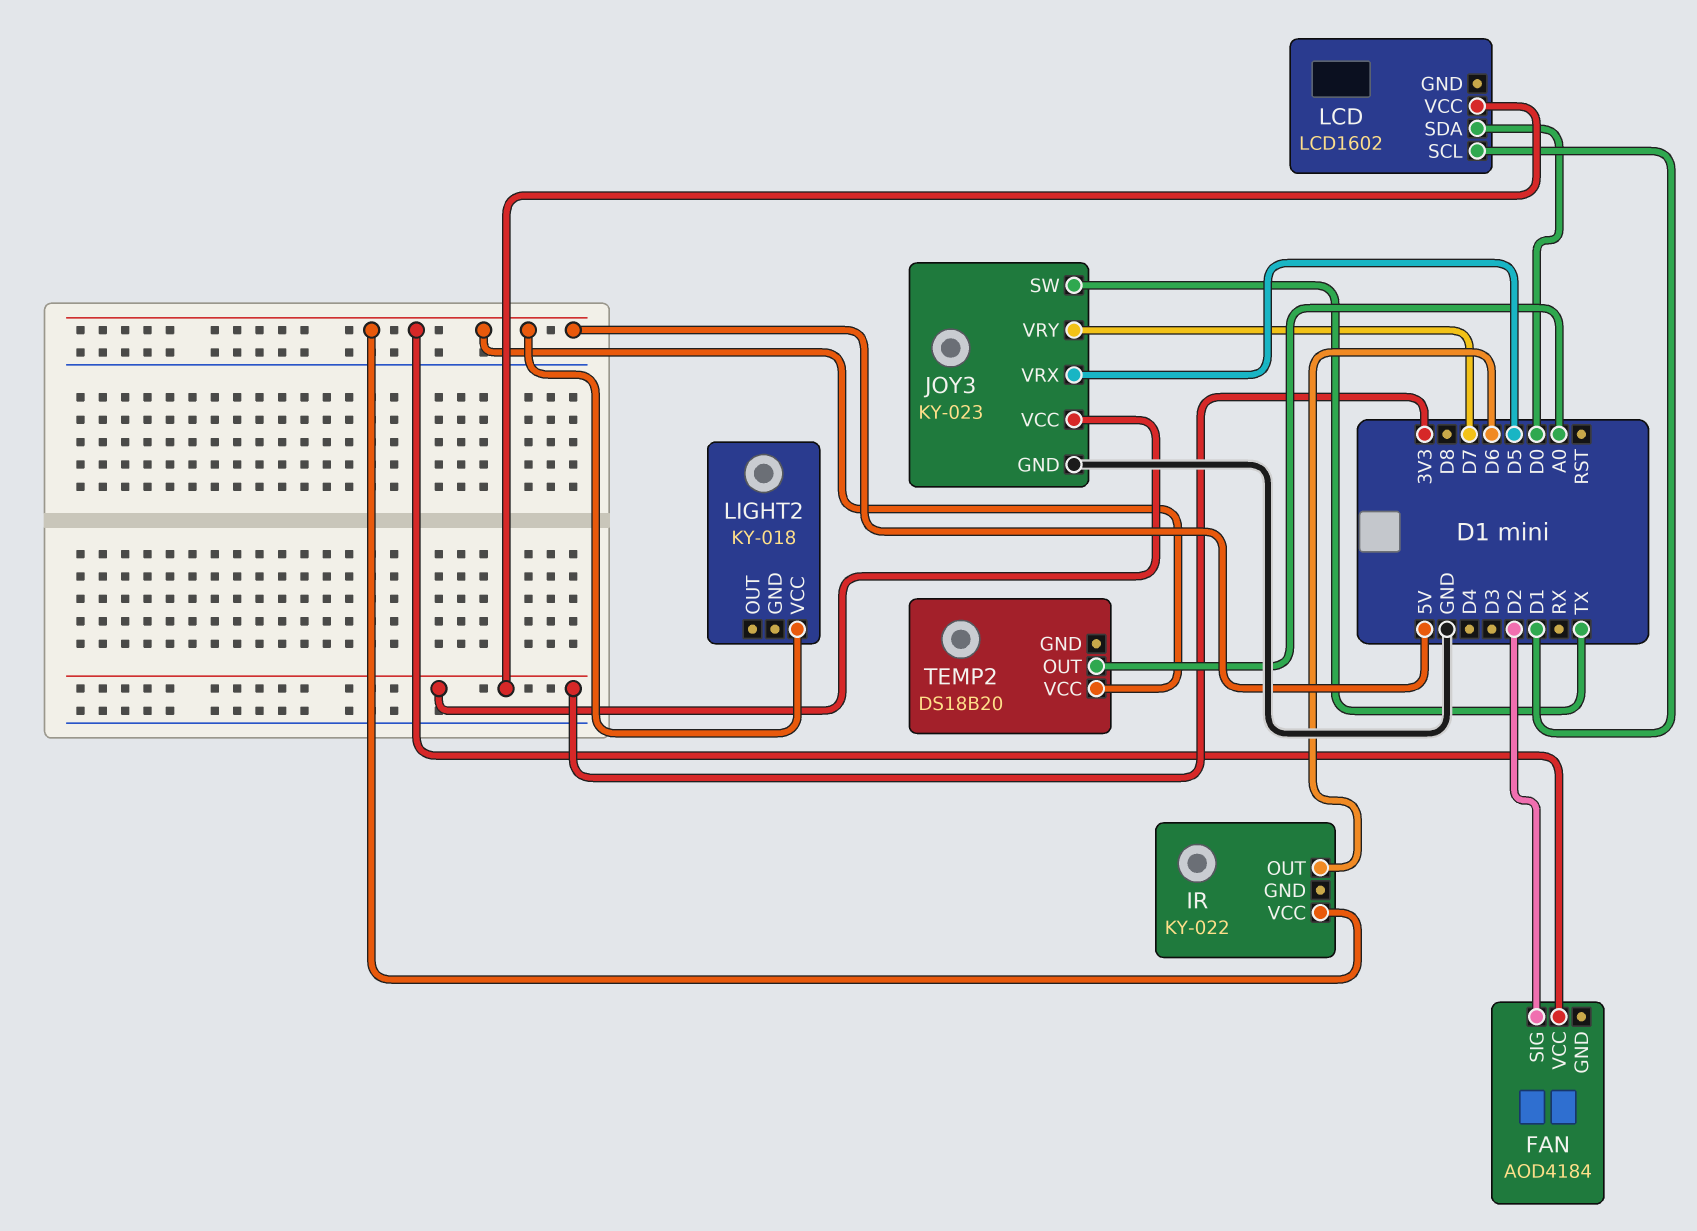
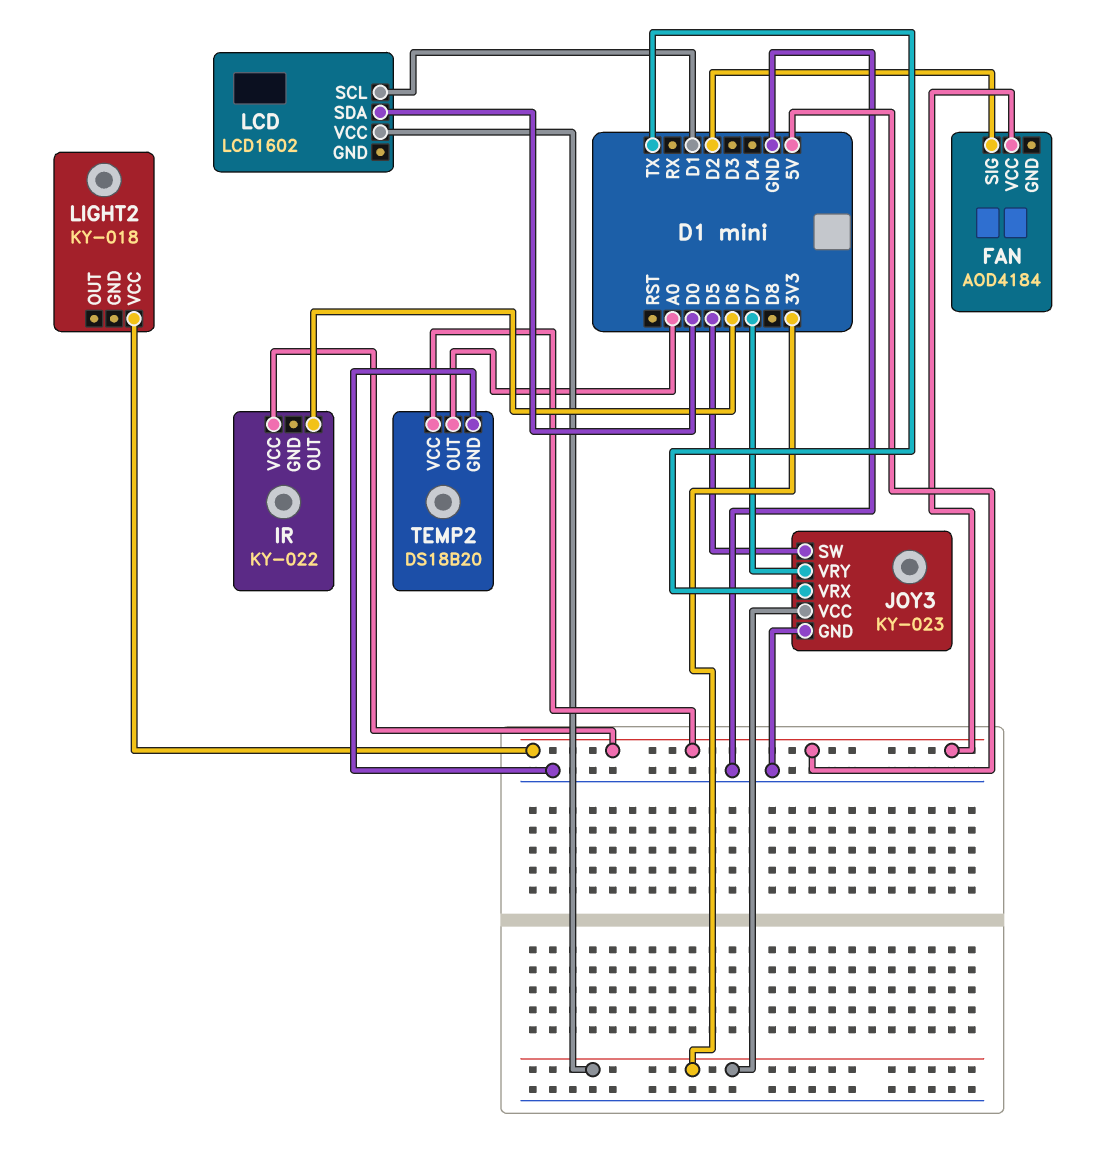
JOY3 pin SW: TX -> D5
JOY3 pin VRX: D5 -> TX
TEMP2 pin GND: none -> GND

